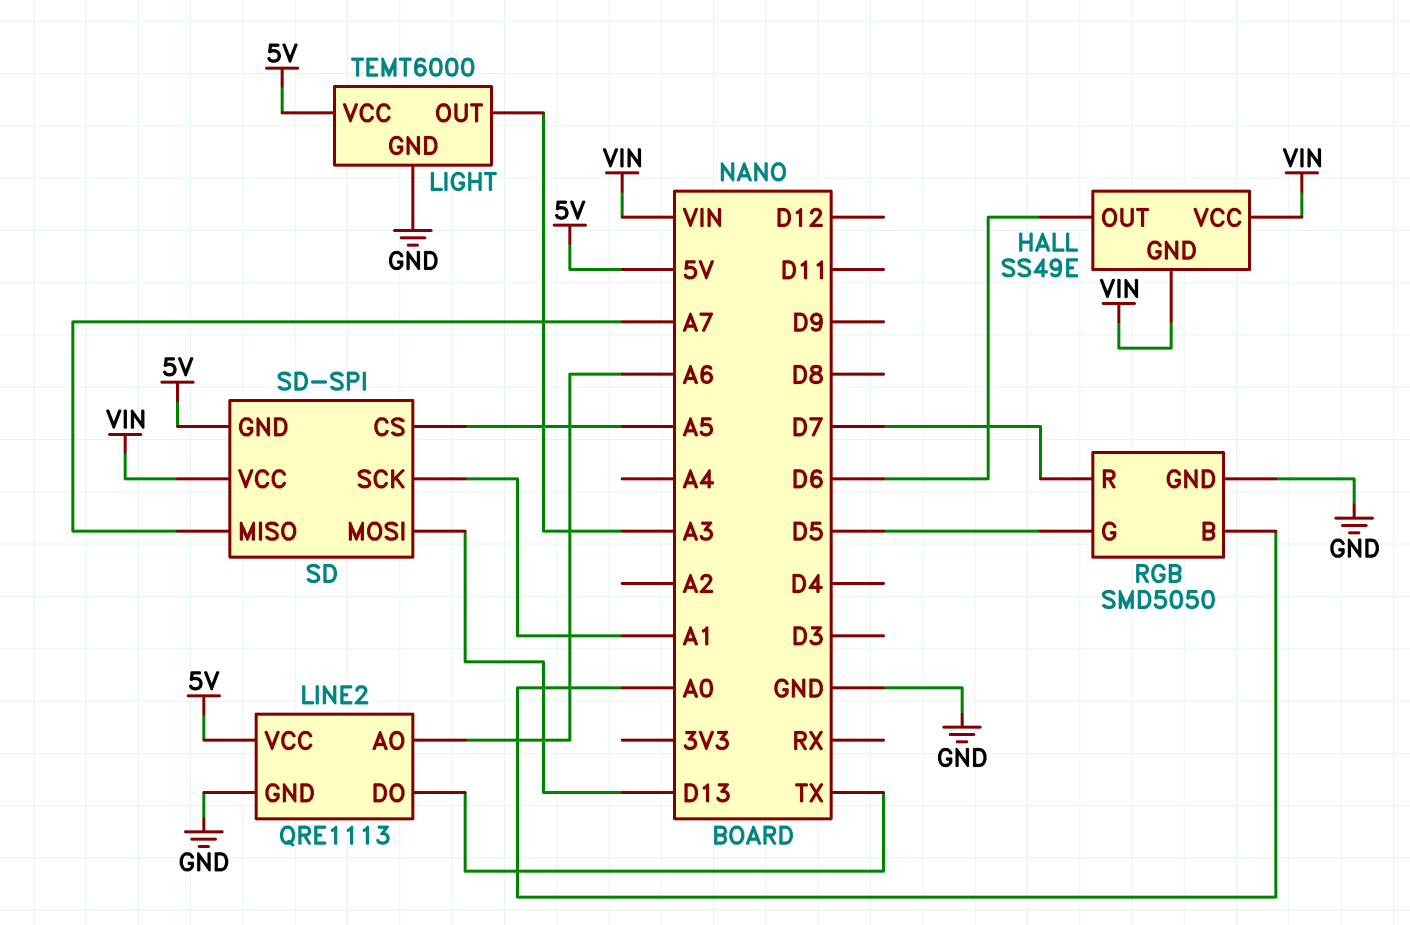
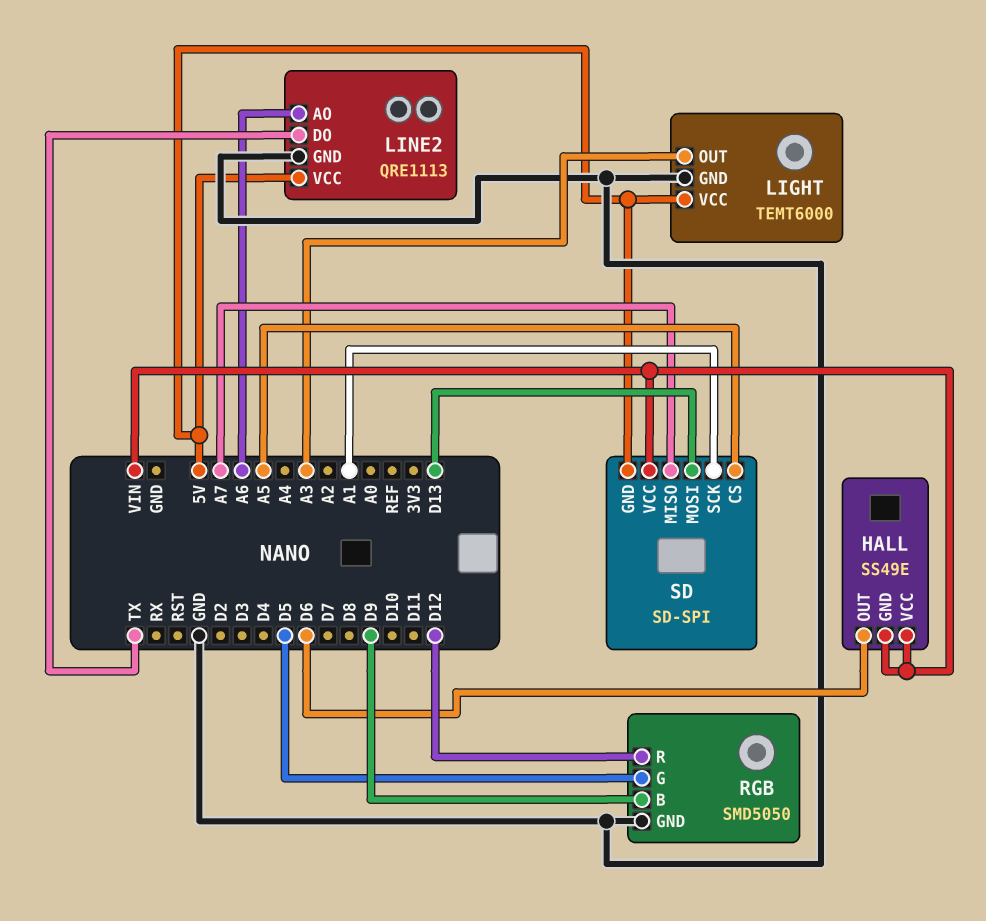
RGB pin B: A0 -> D9
RGB pin R: D7 -> D12

